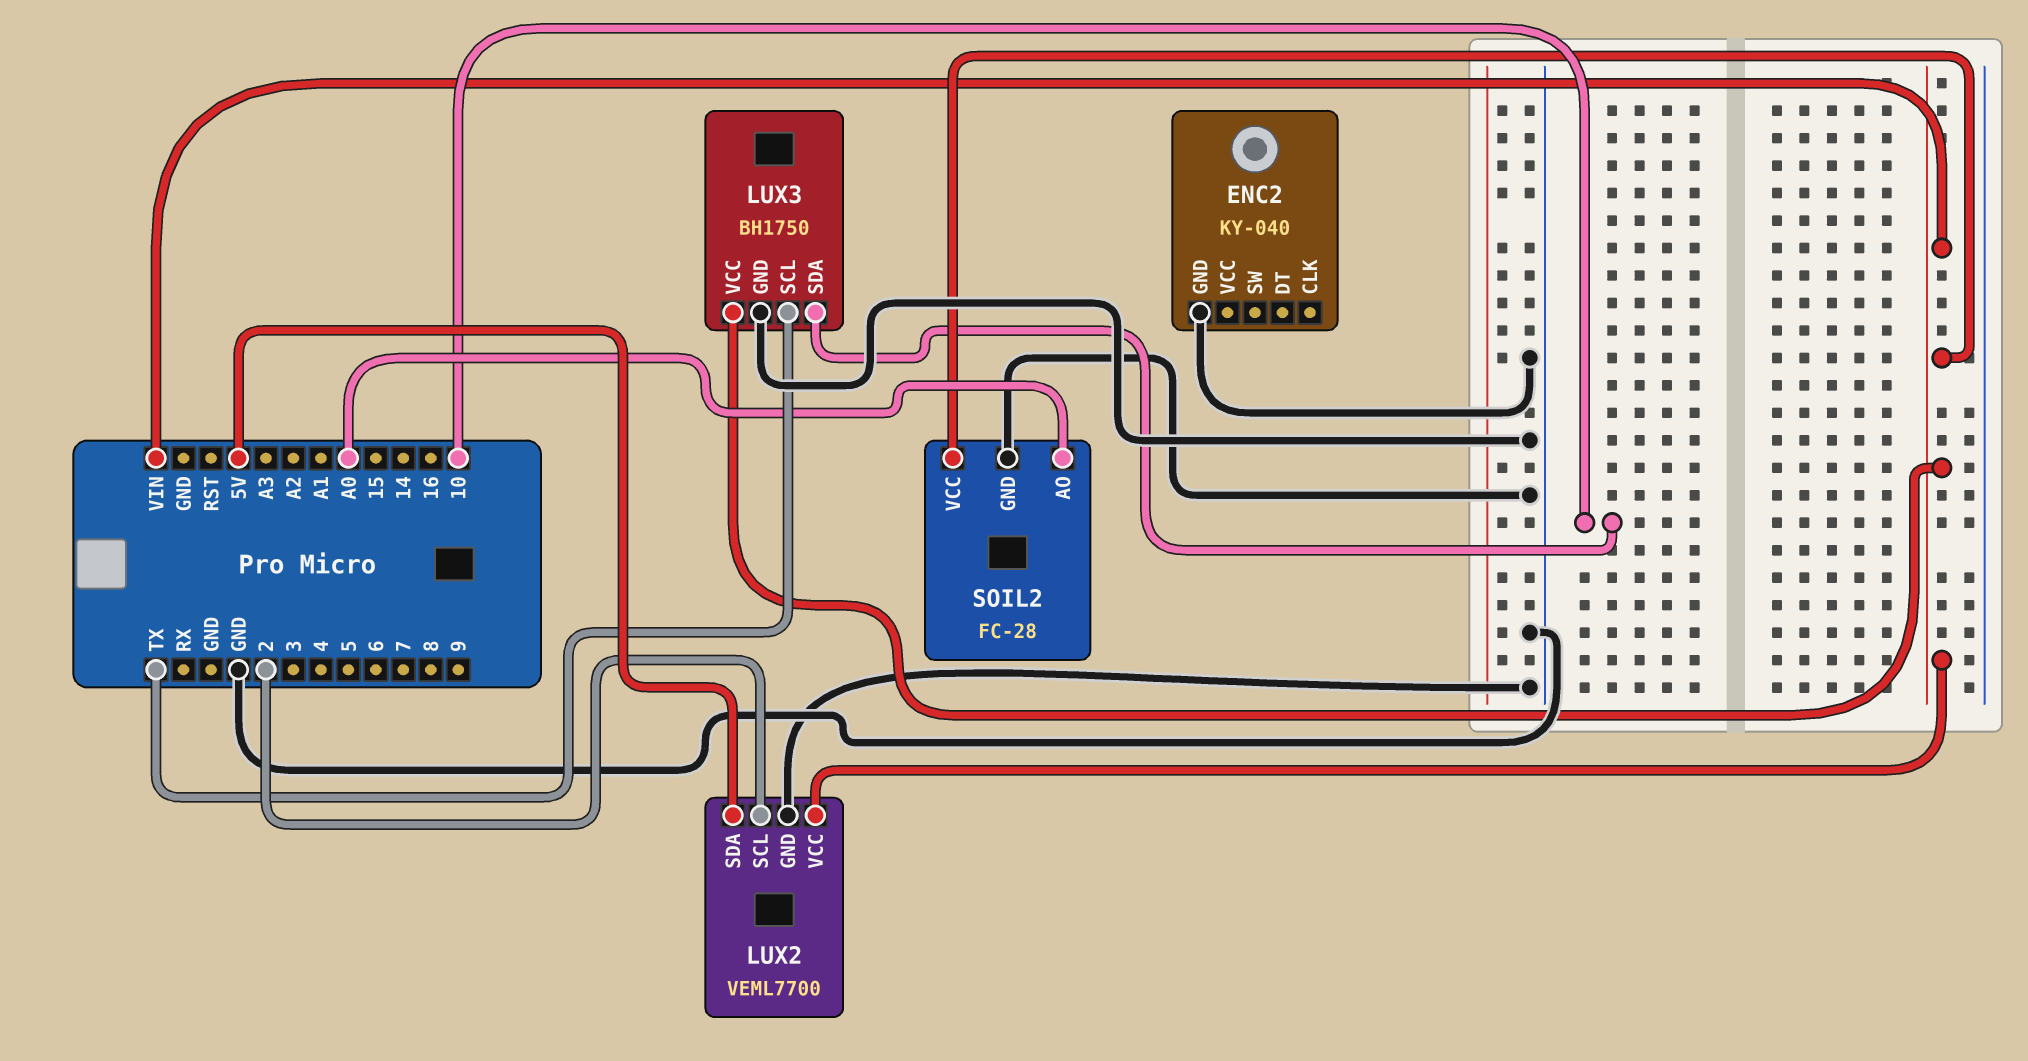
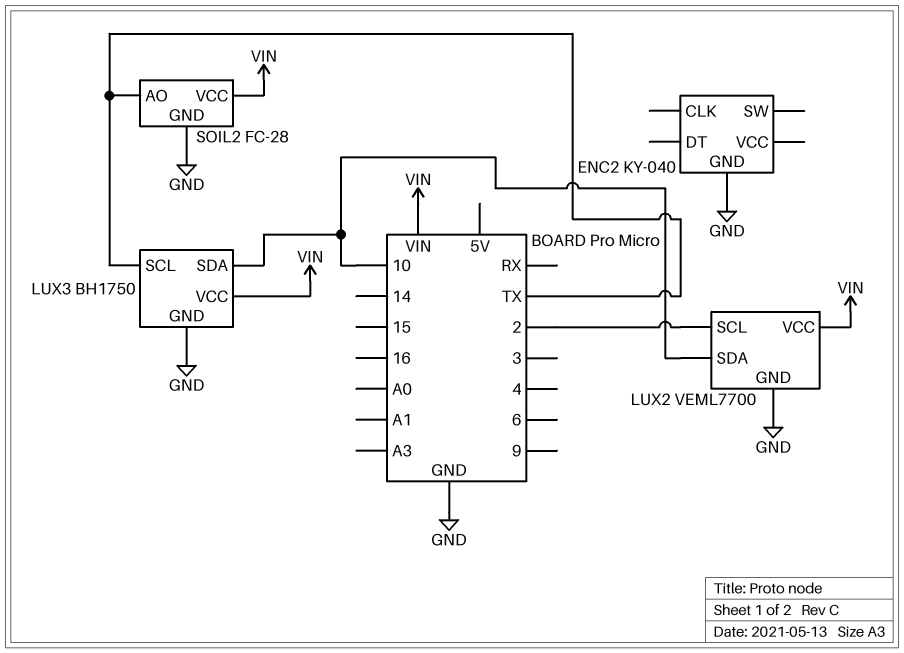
LUX2 pin SDA: 5V -> 10
SOIL2 pin AO: A0 -> TX

